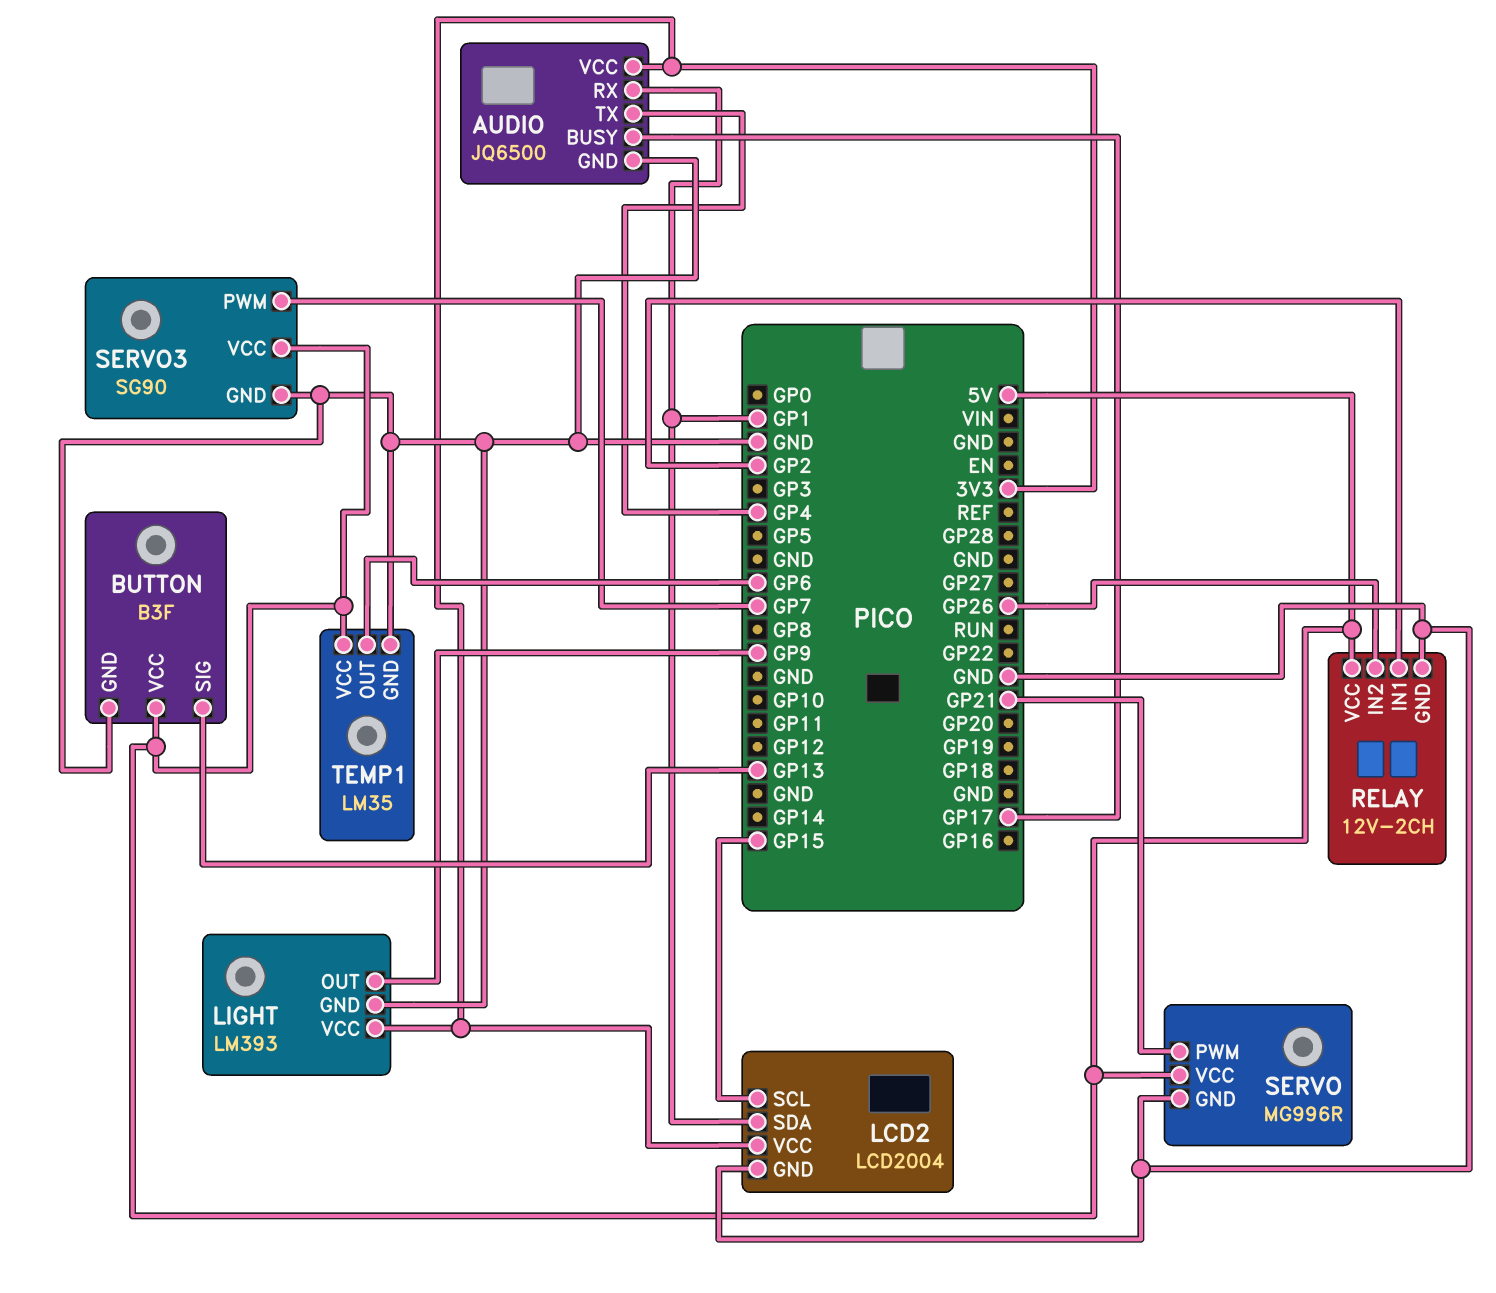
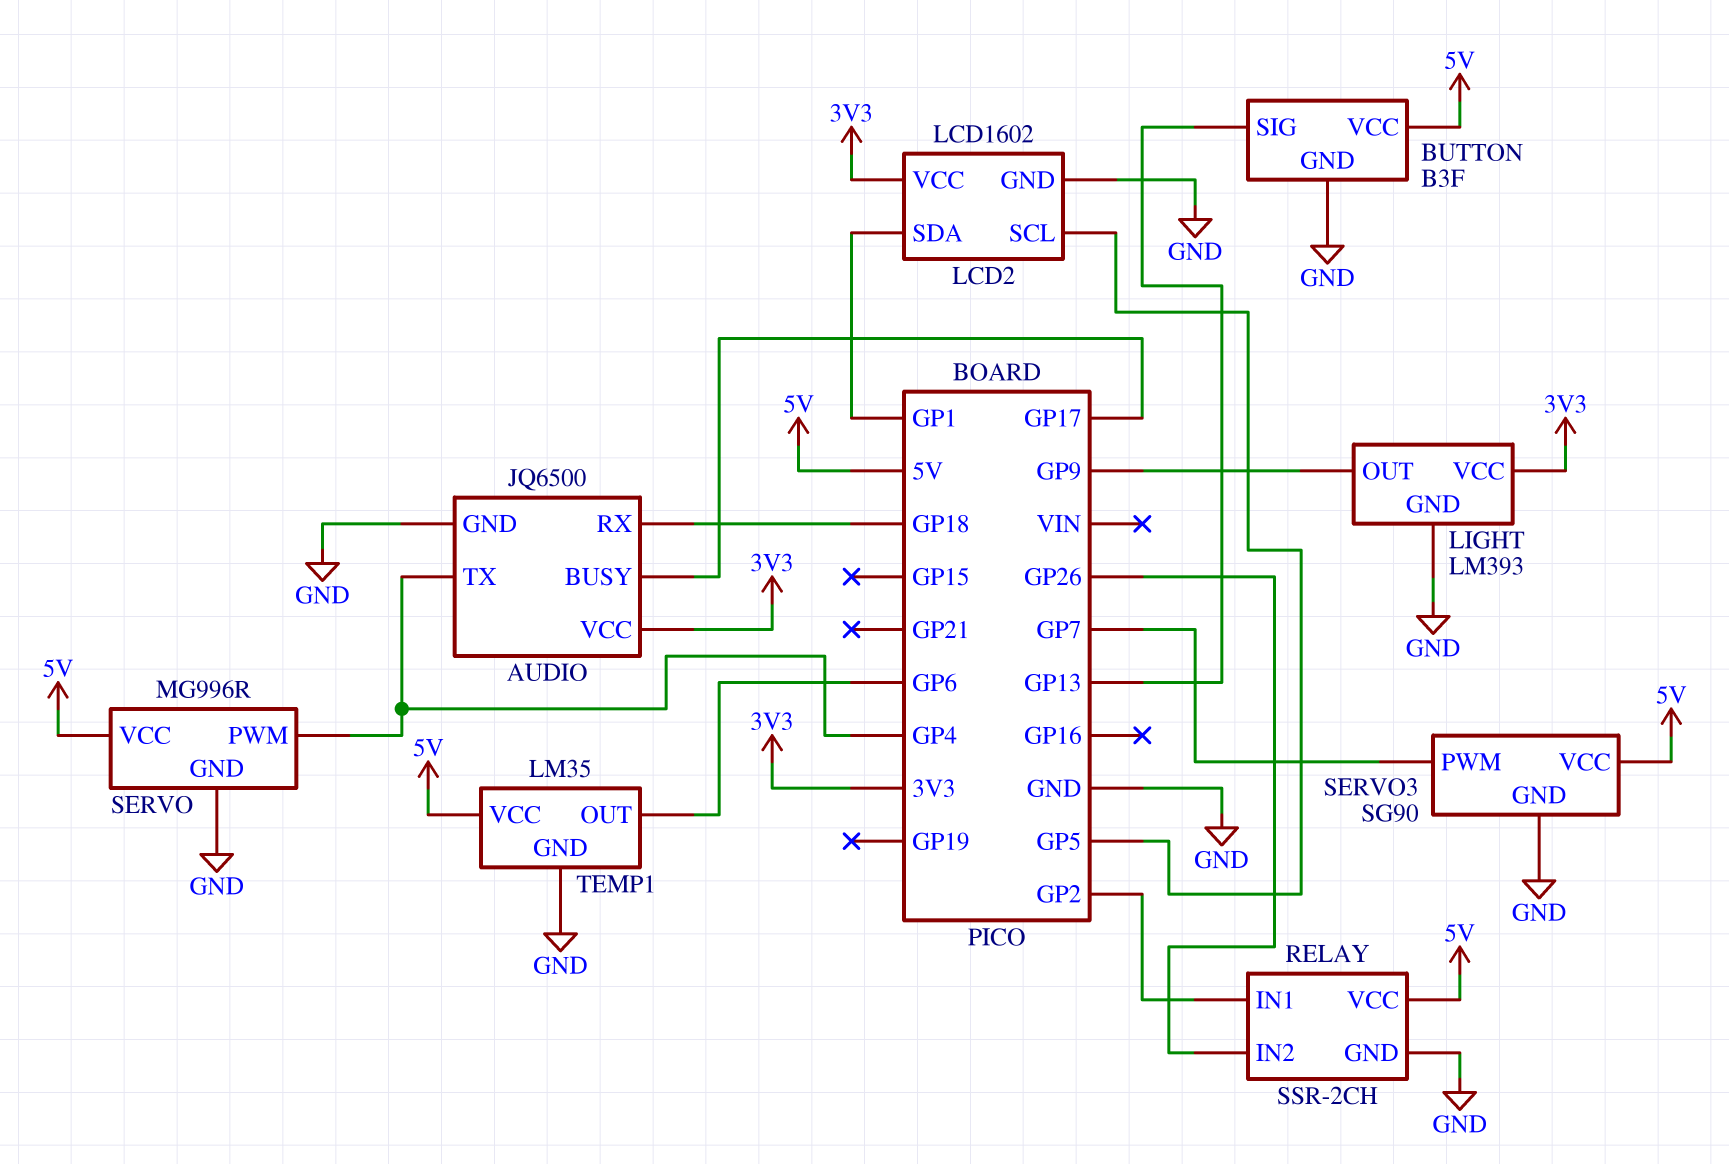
AUDIO pin RX: GP1 -> GP18
LCD2: LCD2004 -> LCD1602
LCD2 pin SCL: GP15 -> GP5
RELAY: 12V-2CH -> SSR-2CH
SERVO pin PWM: GP21 -> GP4

